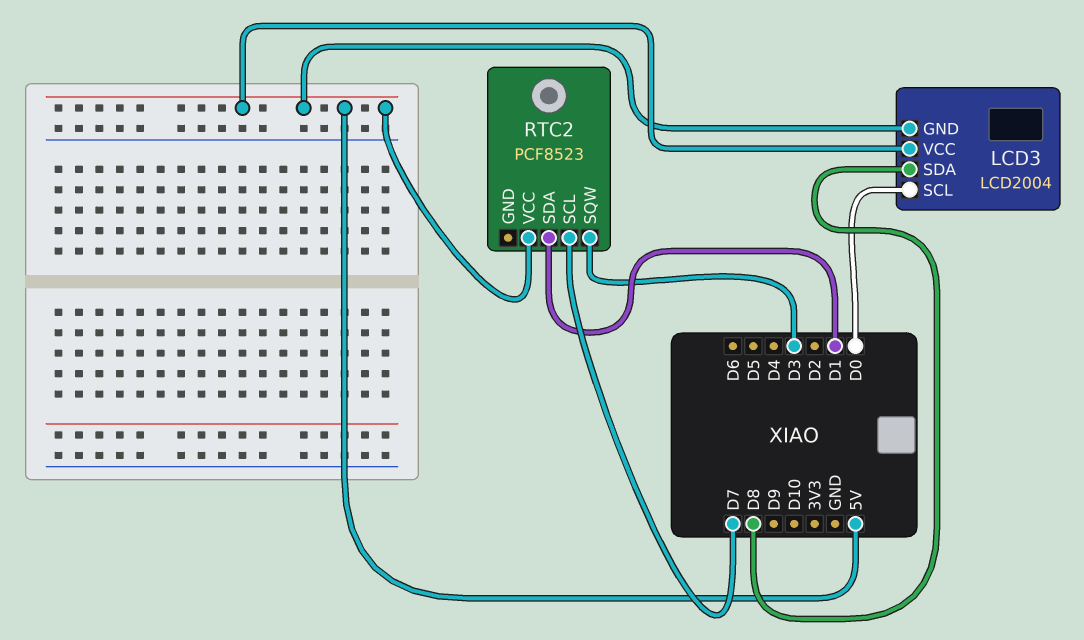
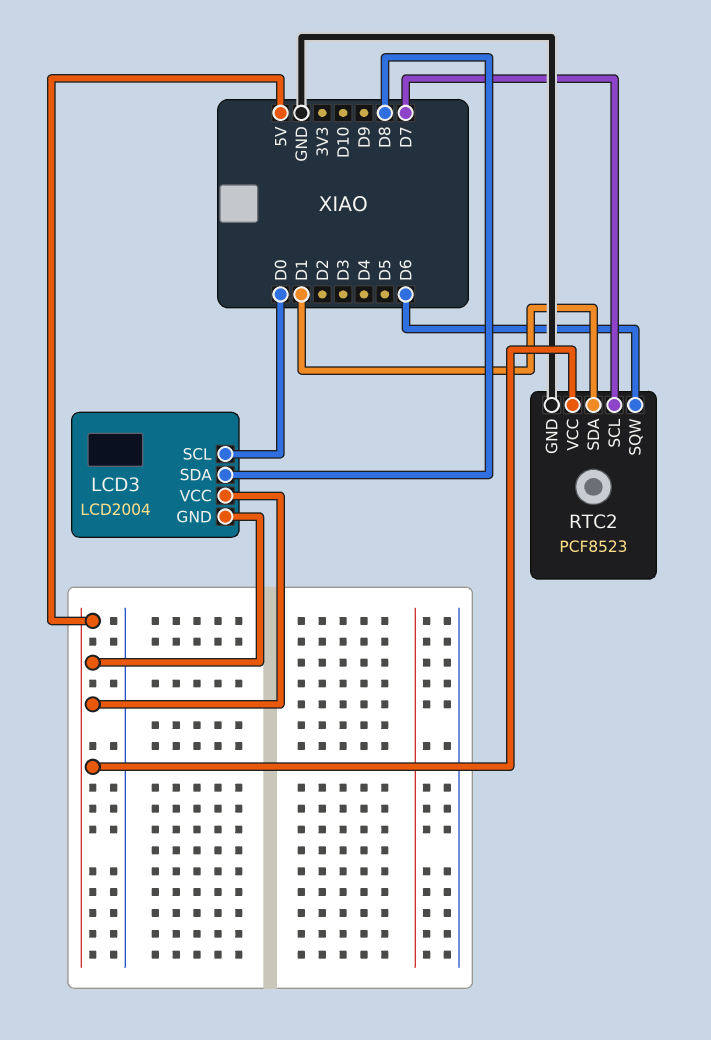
RTC2 pin GND: none -> GND
RTC2 pin SQW: D3 -> D6

